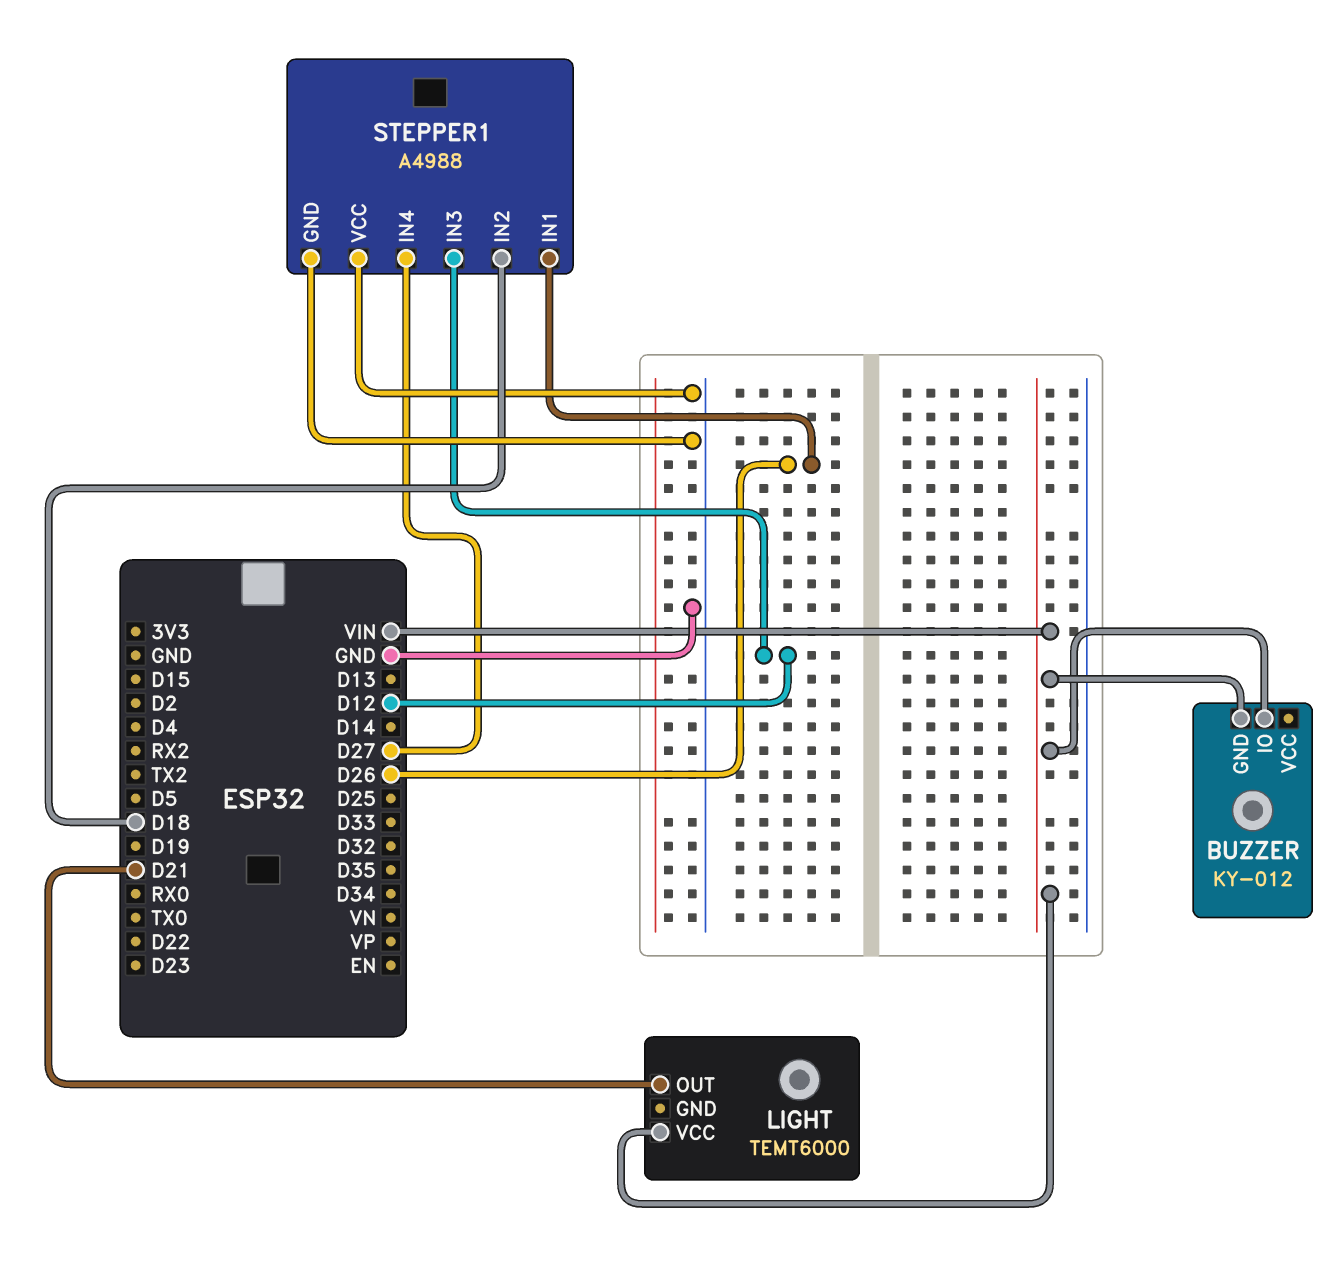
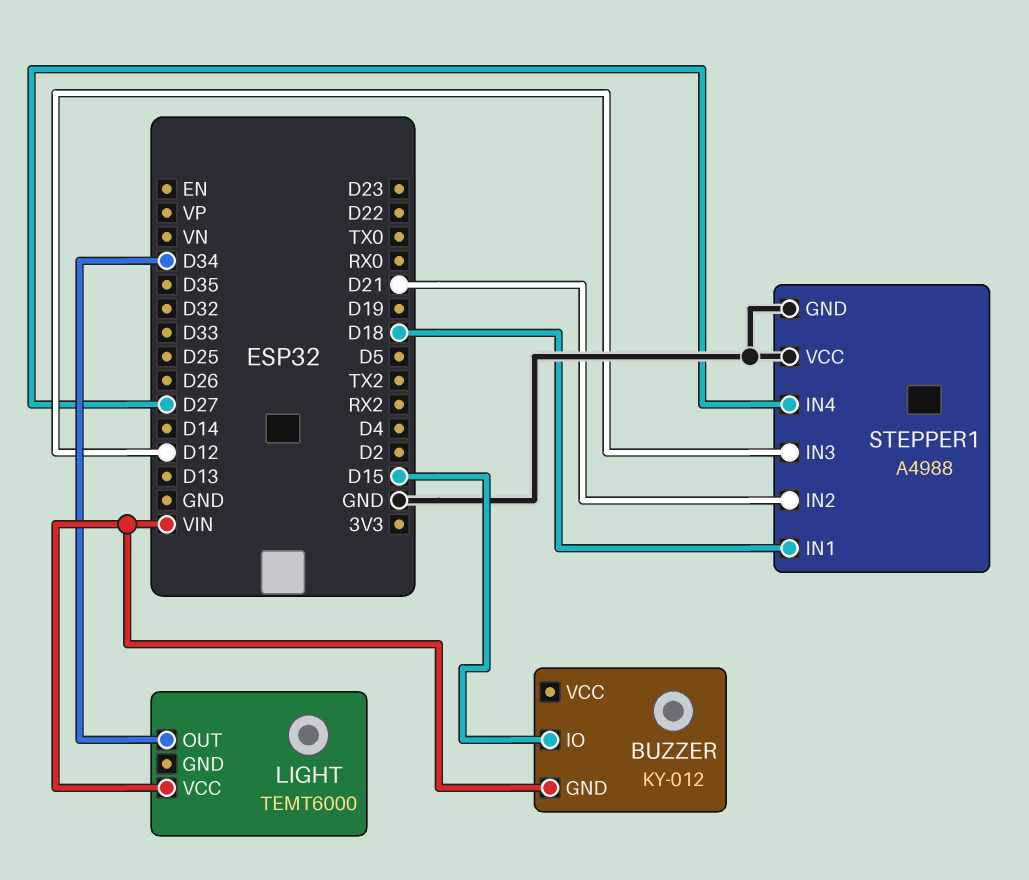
BUZZER pin IO: VIN -> D15
LIGHT pin OUT: D21 -> D34
STEPPER1 pin IN1: D26 -> D18
STEPPER1 pin IN2: D18 -> D21

